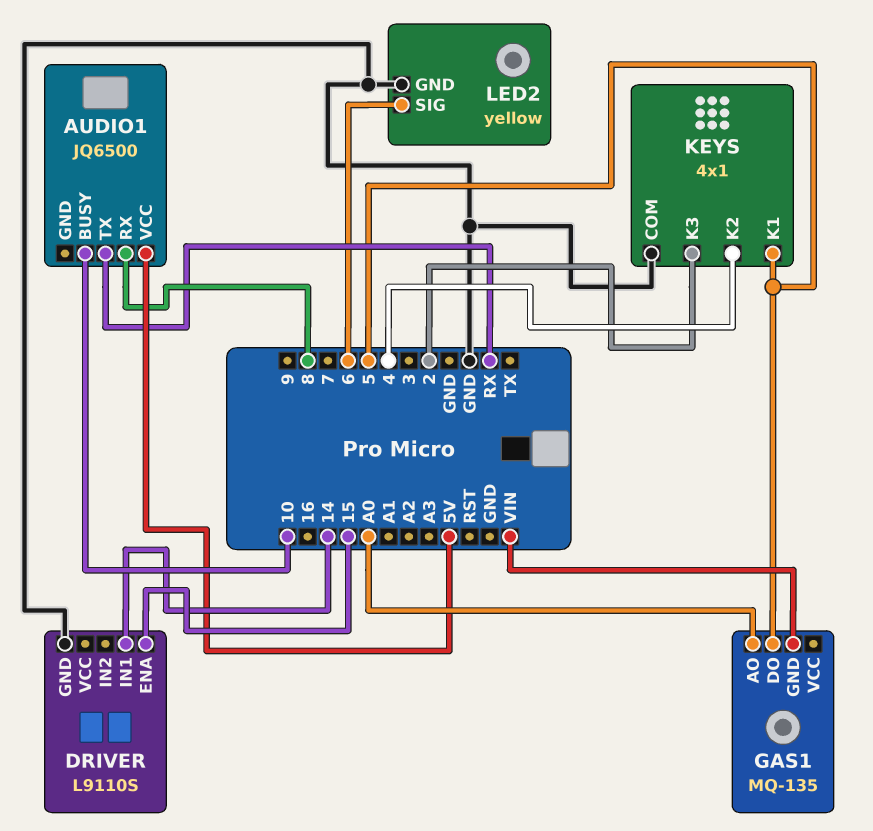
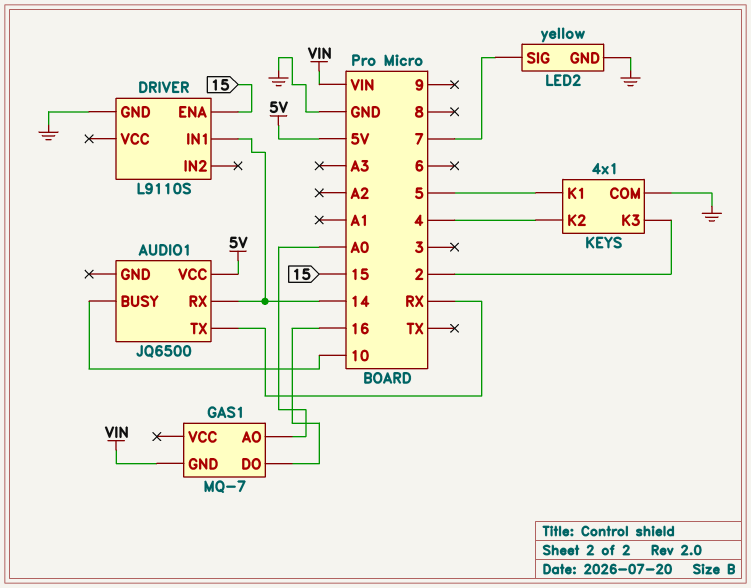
AUDIO1 pin RX: 8 -> 14
GAS1: MQ-135 -> MQ-7
GAS1 pin DO: 5 -> 16
LED2 pin SIG: 6 -> 7

